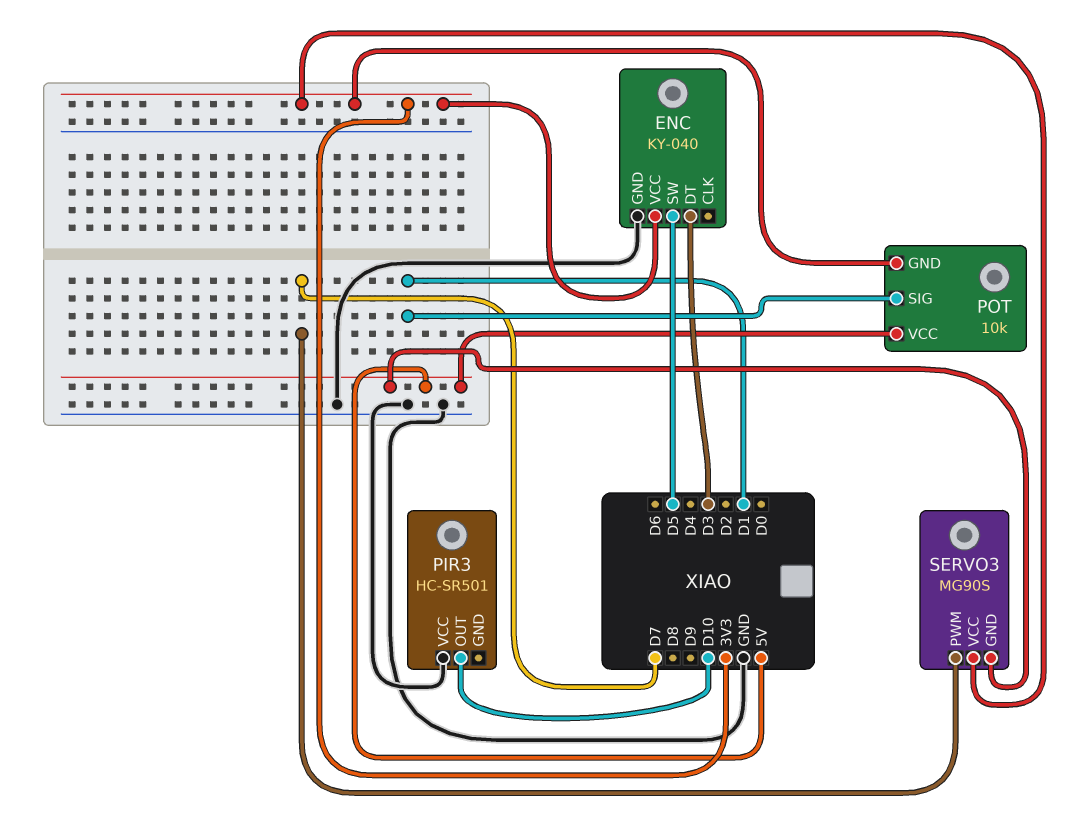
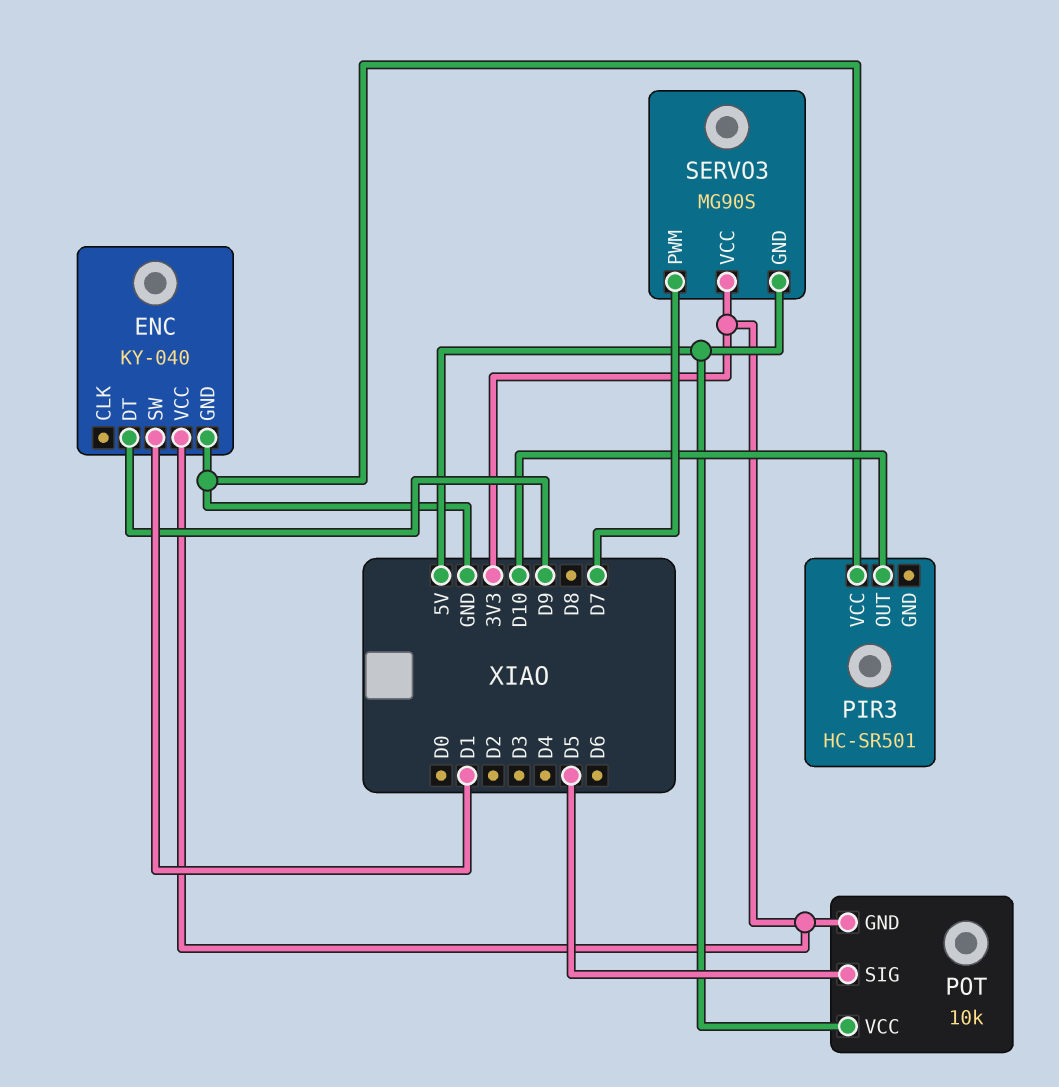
ENC pin DT: D3 -> D9
ENC pin SW: D5 -> D1
POT pin SIG: D1 -> D5

